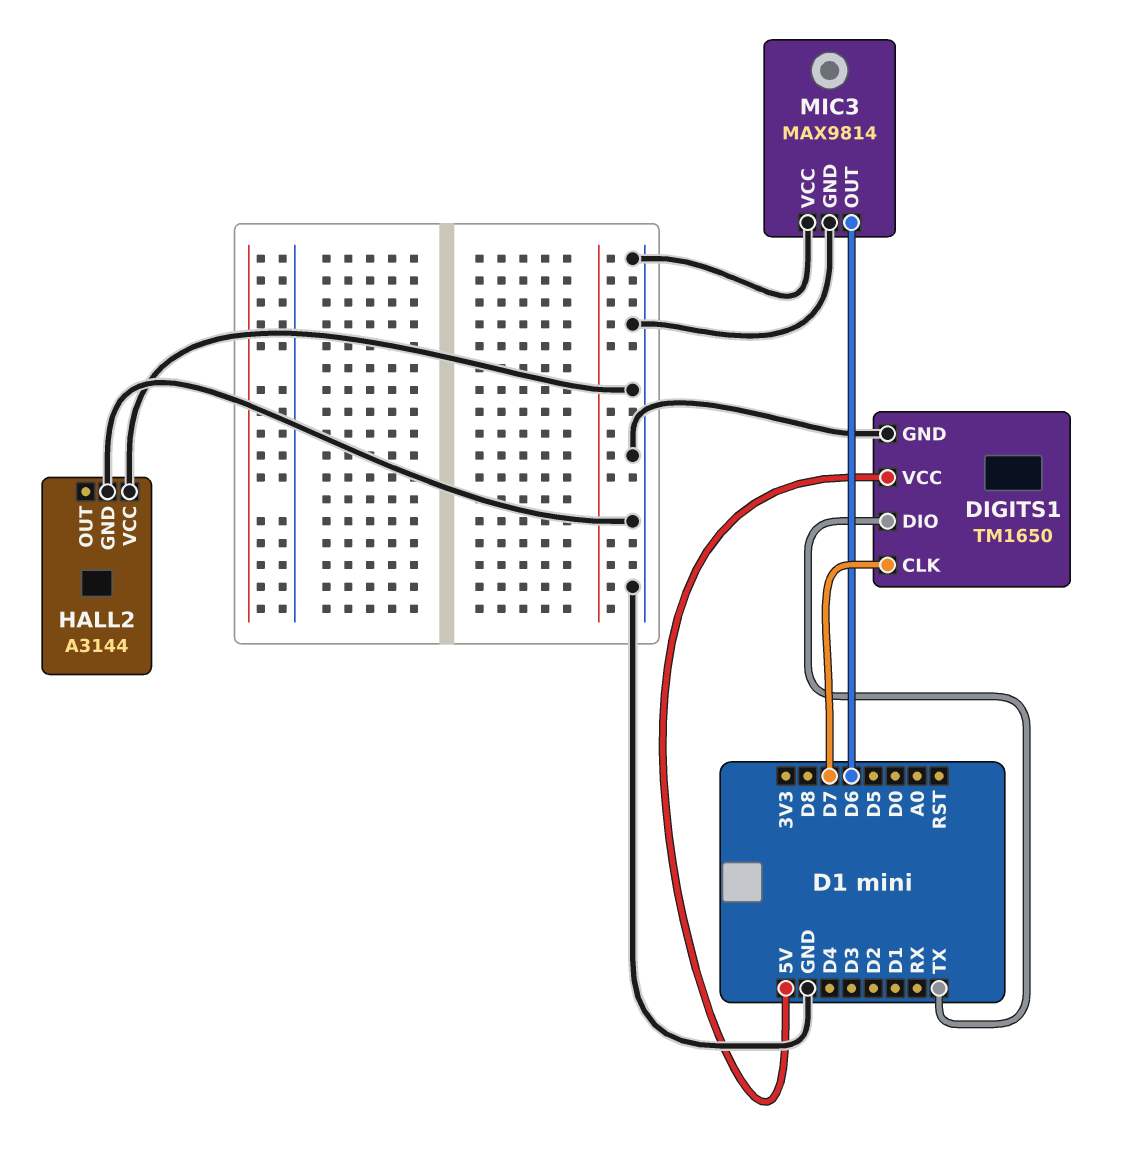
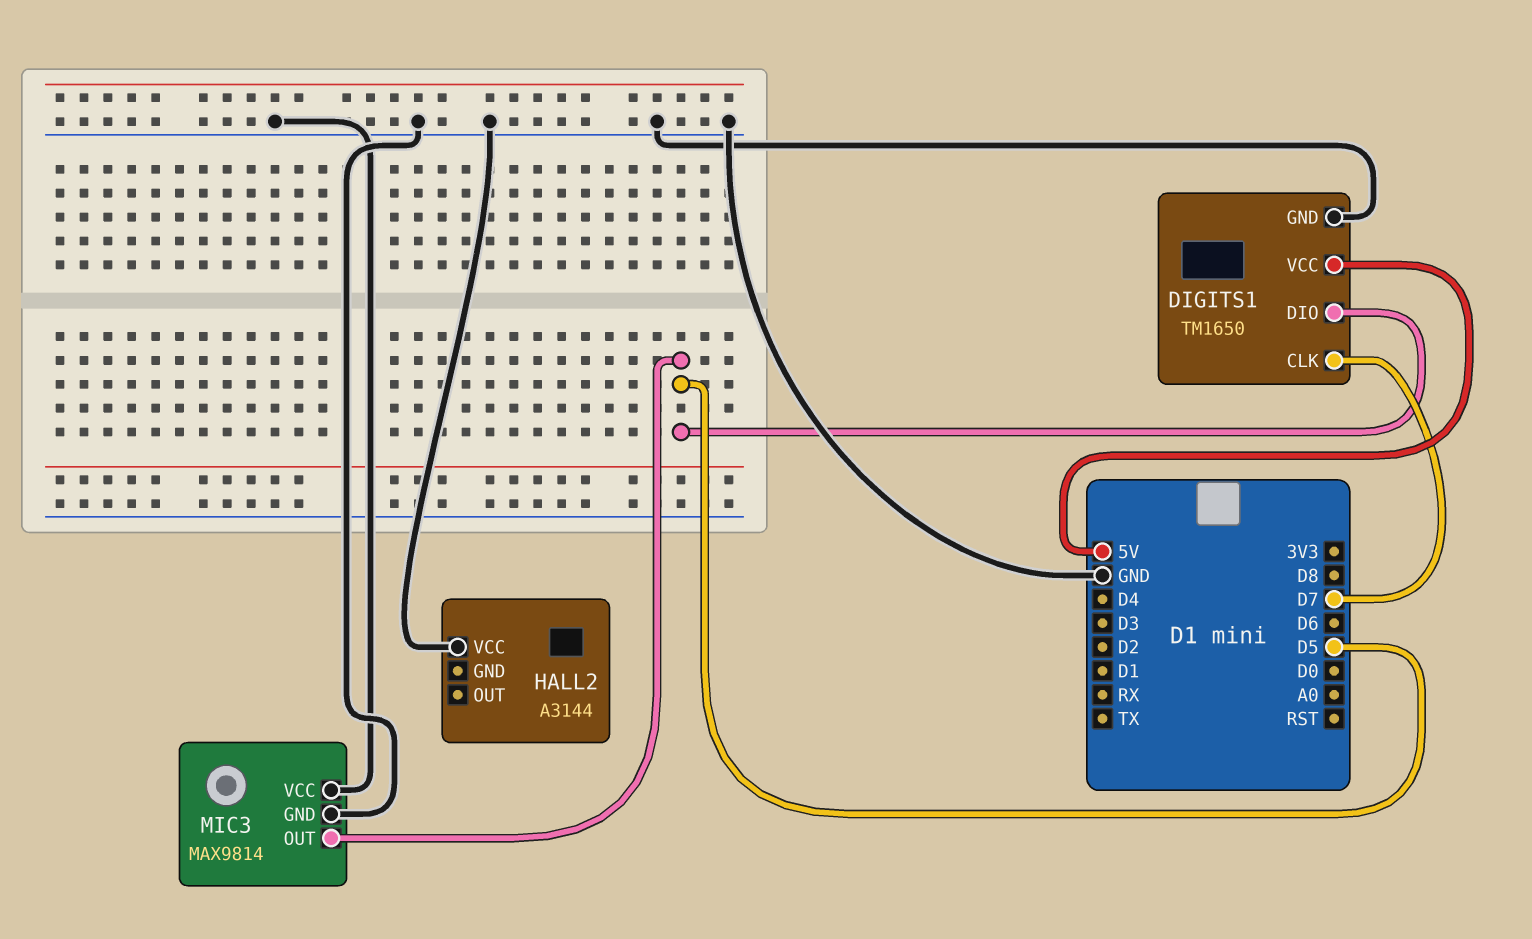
DIGITS1 pin DIO: TX -> D5
HALL2 pin GND: GND -> none
MIC3 pin OUT: D6 -> D5

